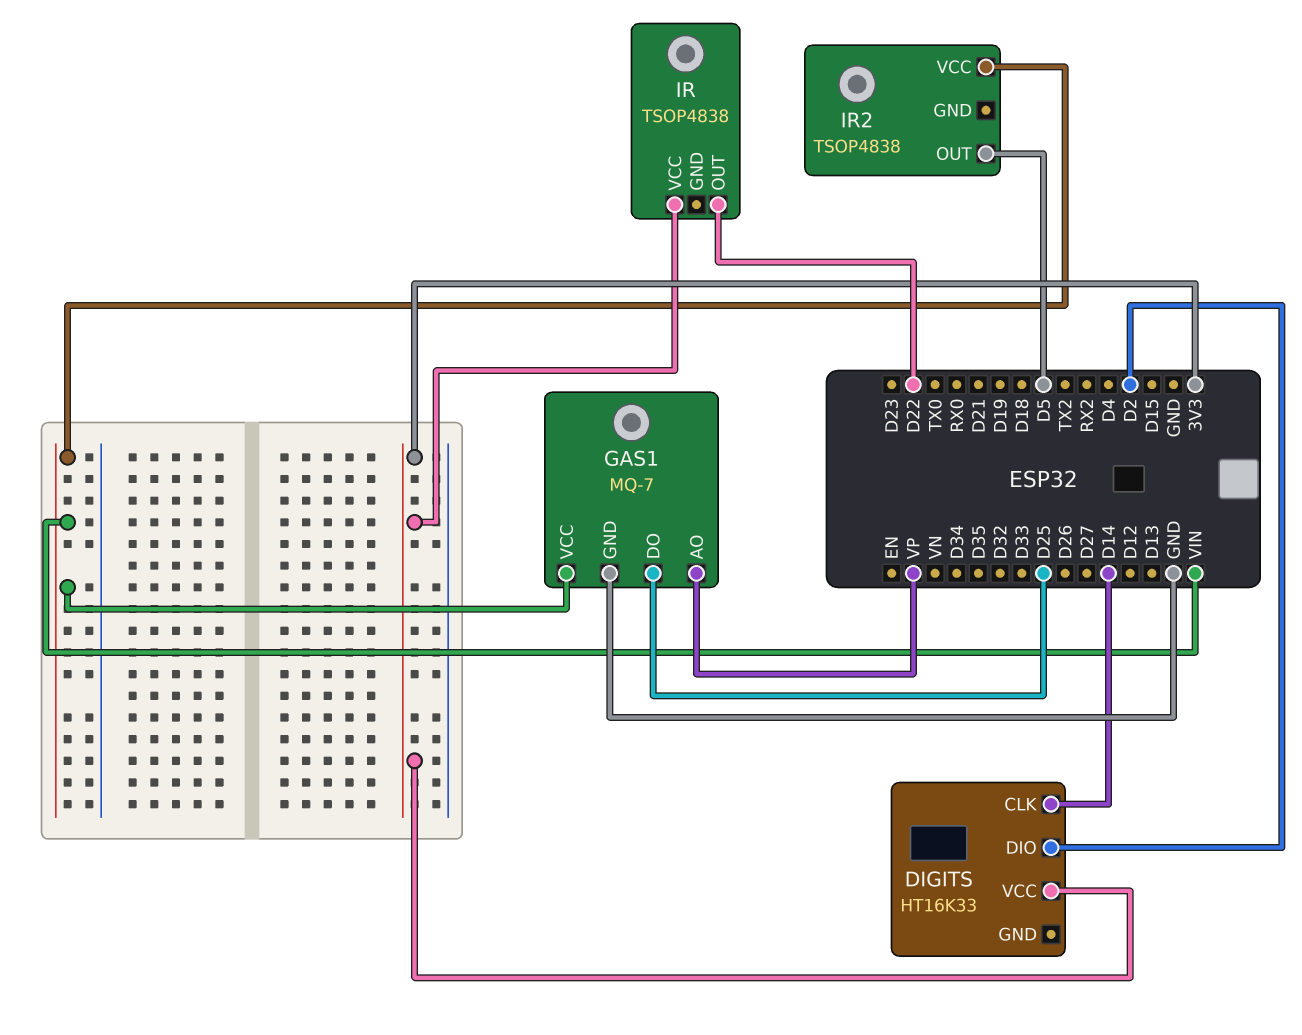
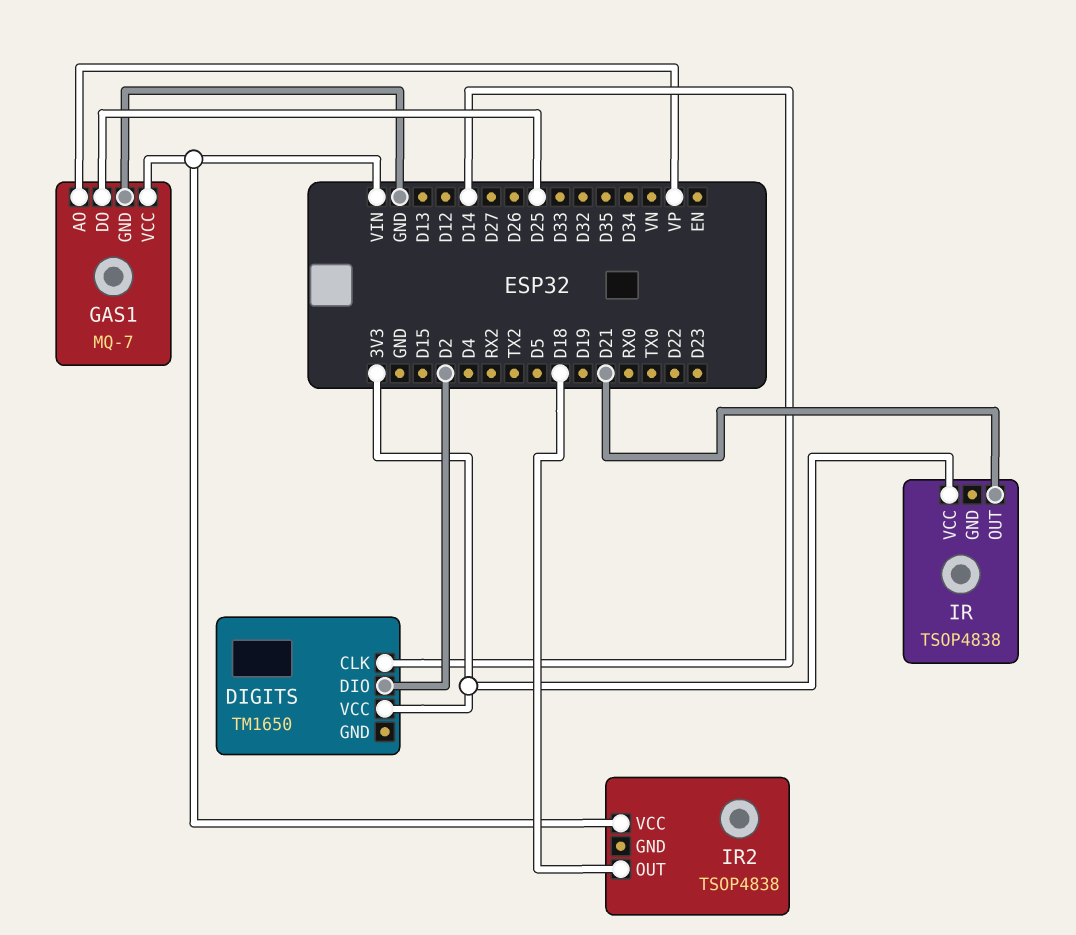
DIGITS: HT16K33 -> TM1650
IR pin OUT: D22 -> D21
IR2 pin OUT: D5 -> D18

